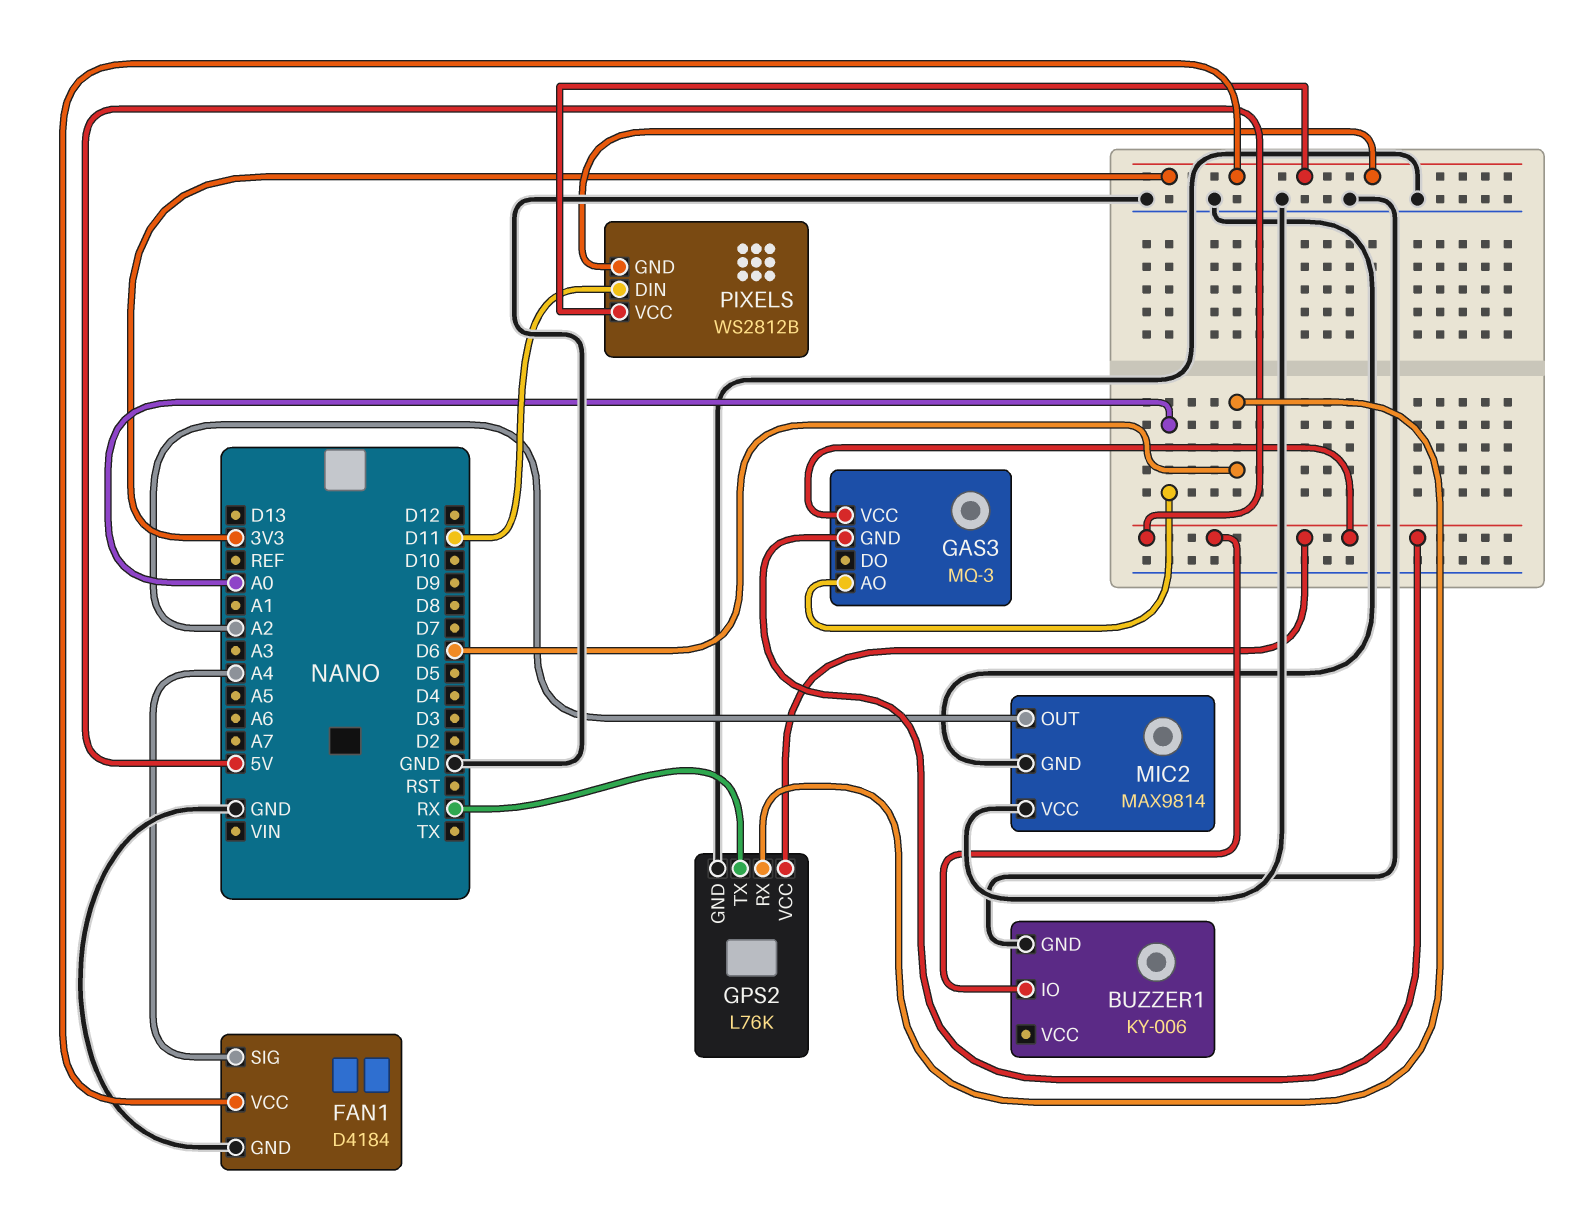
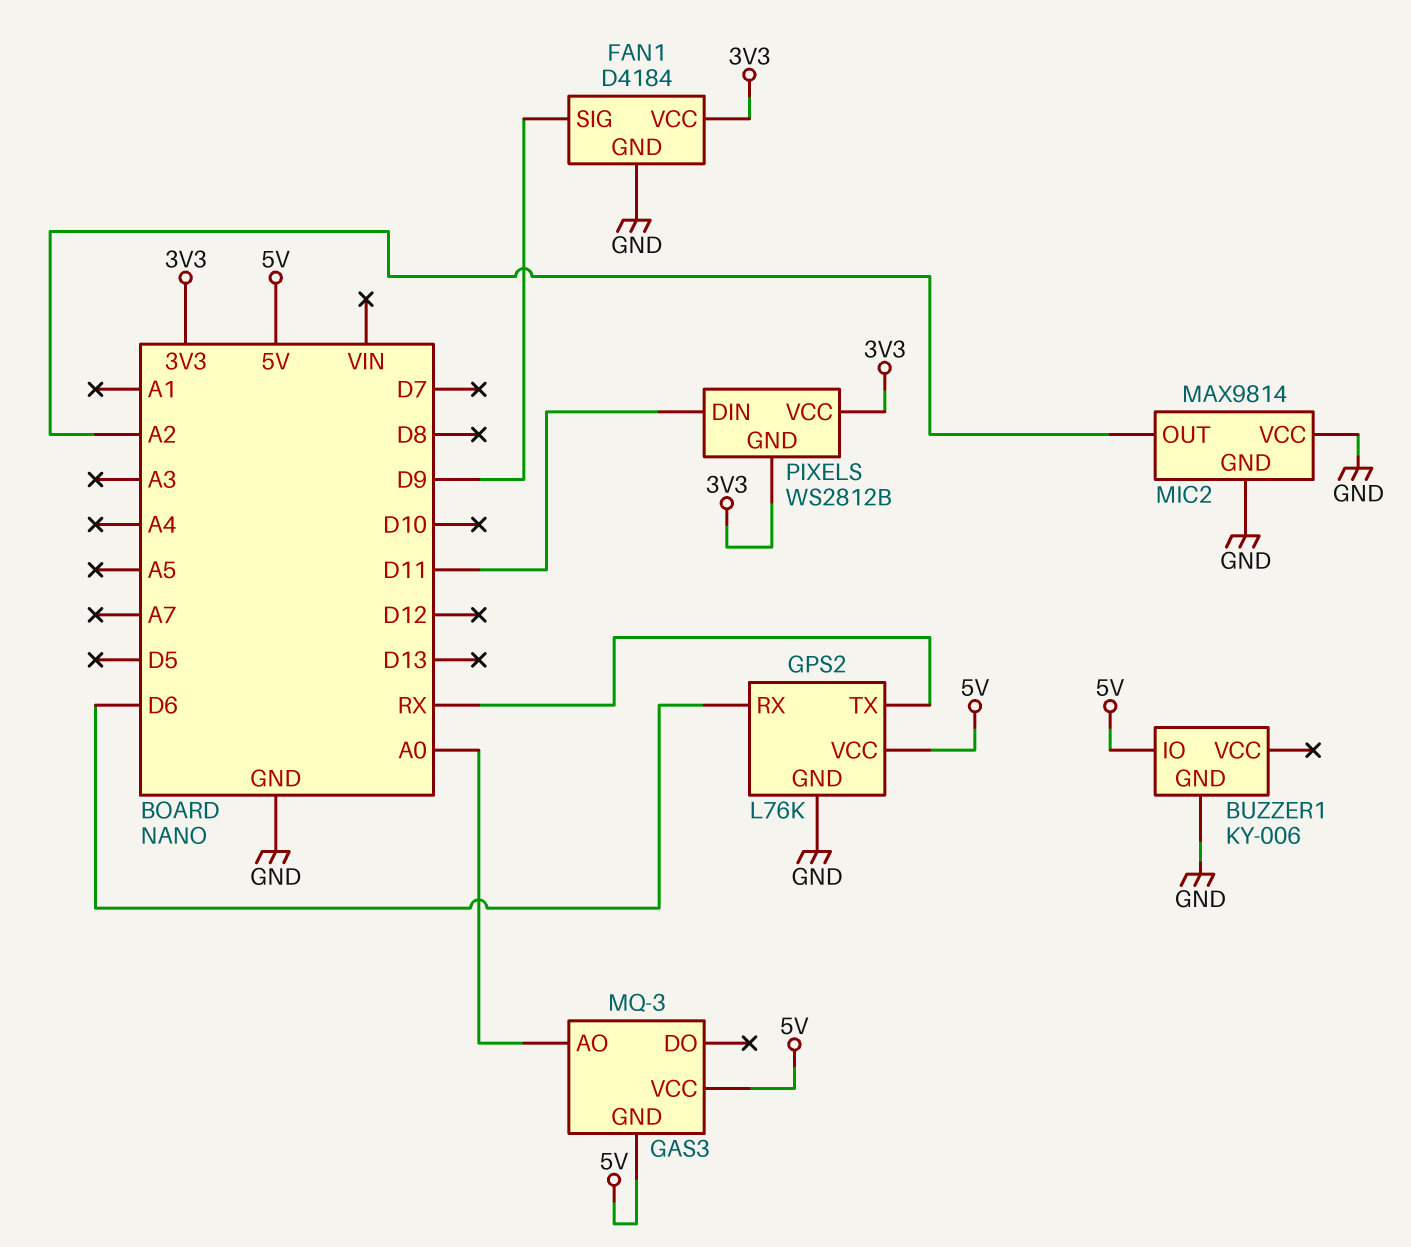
FAN1 pin SIG: A4 -> D9

